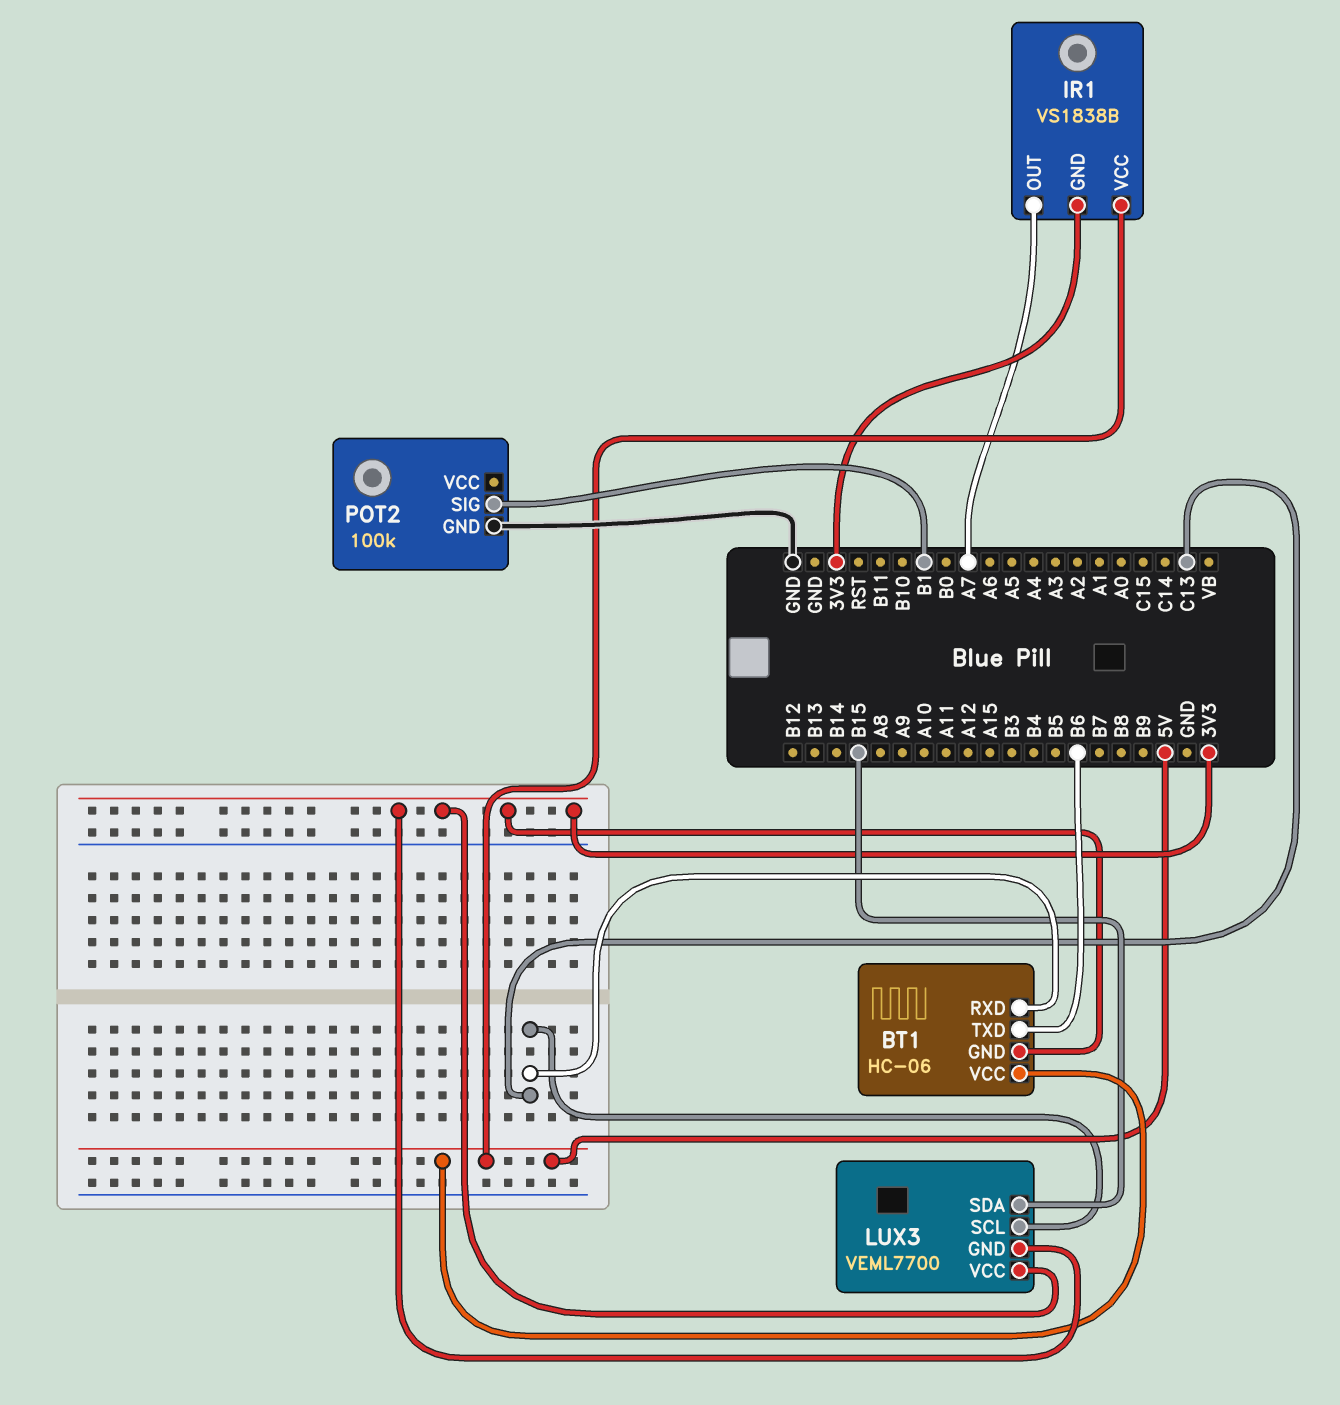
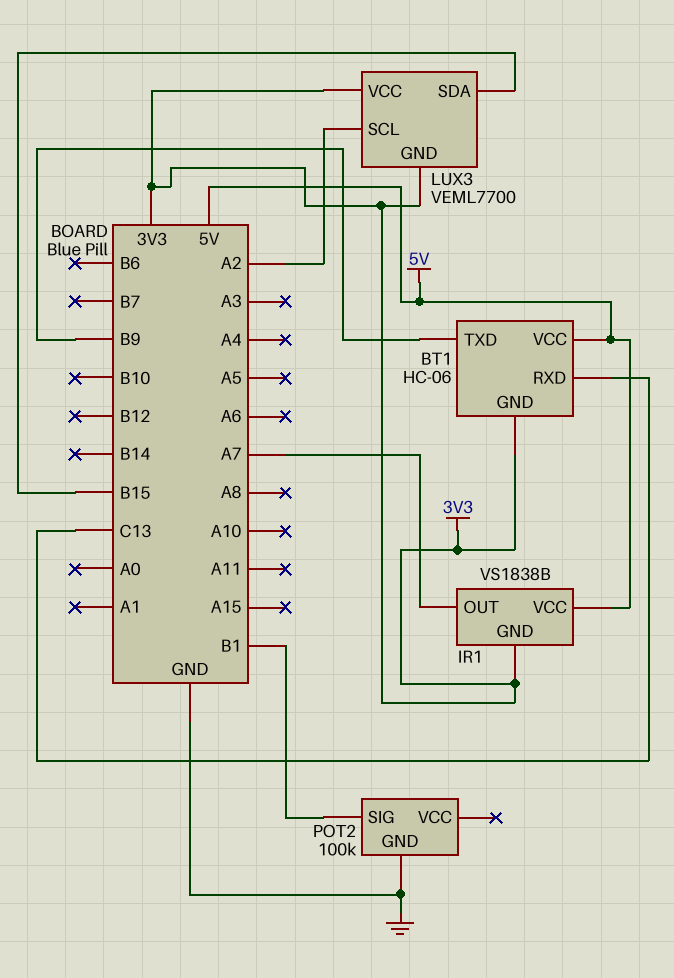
BT1 pin TXD: B6 -> B9
LUX3 pin SCL: C13 -> A2

